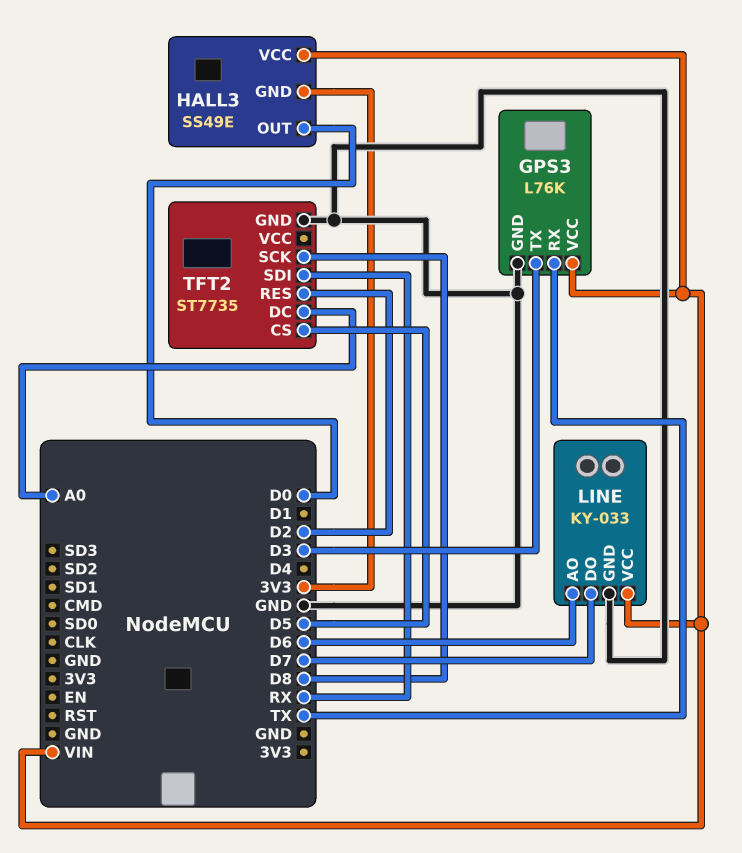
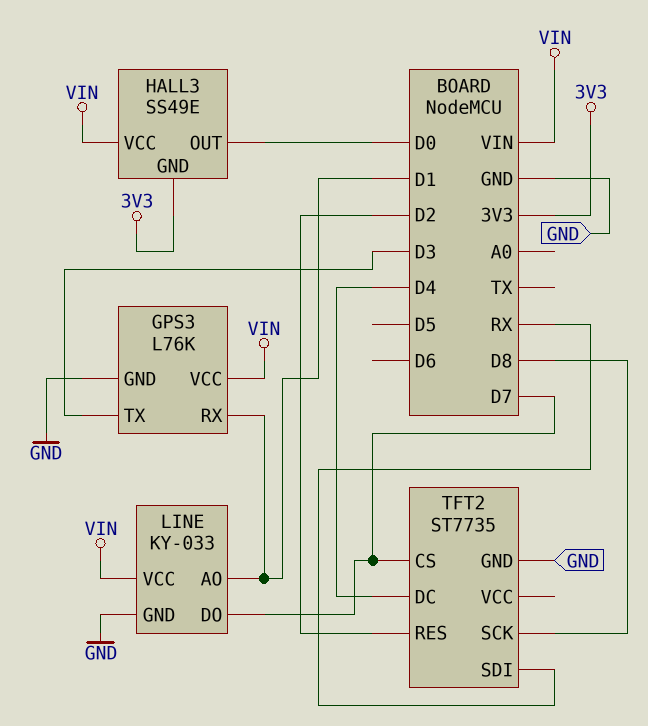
GPS3 pin RX: TX -> D1
LINE pin AO: D6 -> D1
TFT2 pin CS: D5 -> D7
TFT2 pin DC: A0 -> D4

